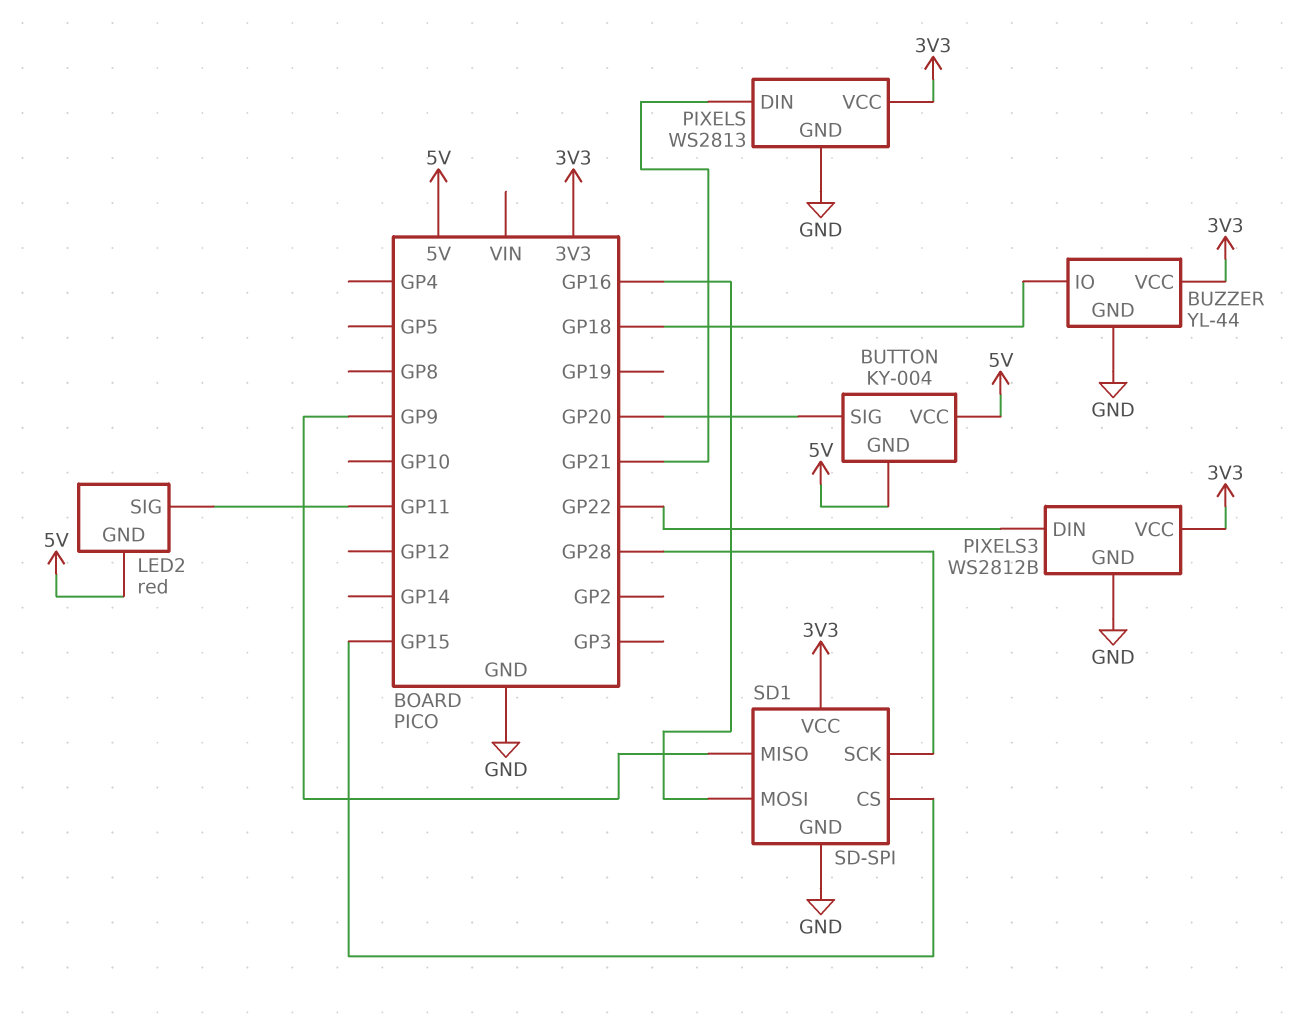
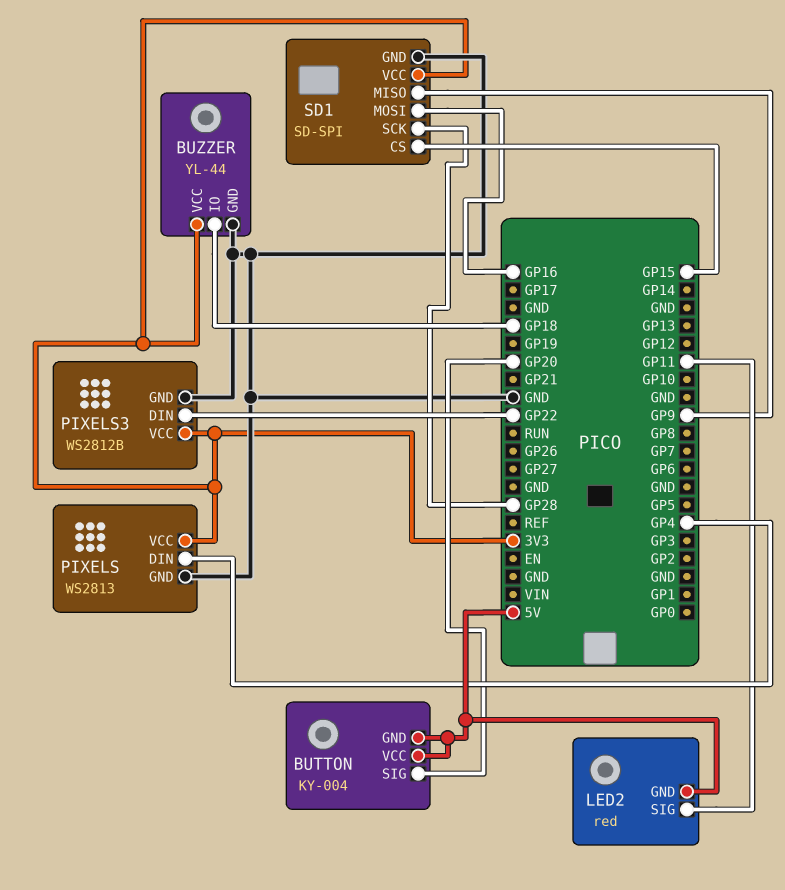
PIXELS pin DIN: GP21 -> GP4

